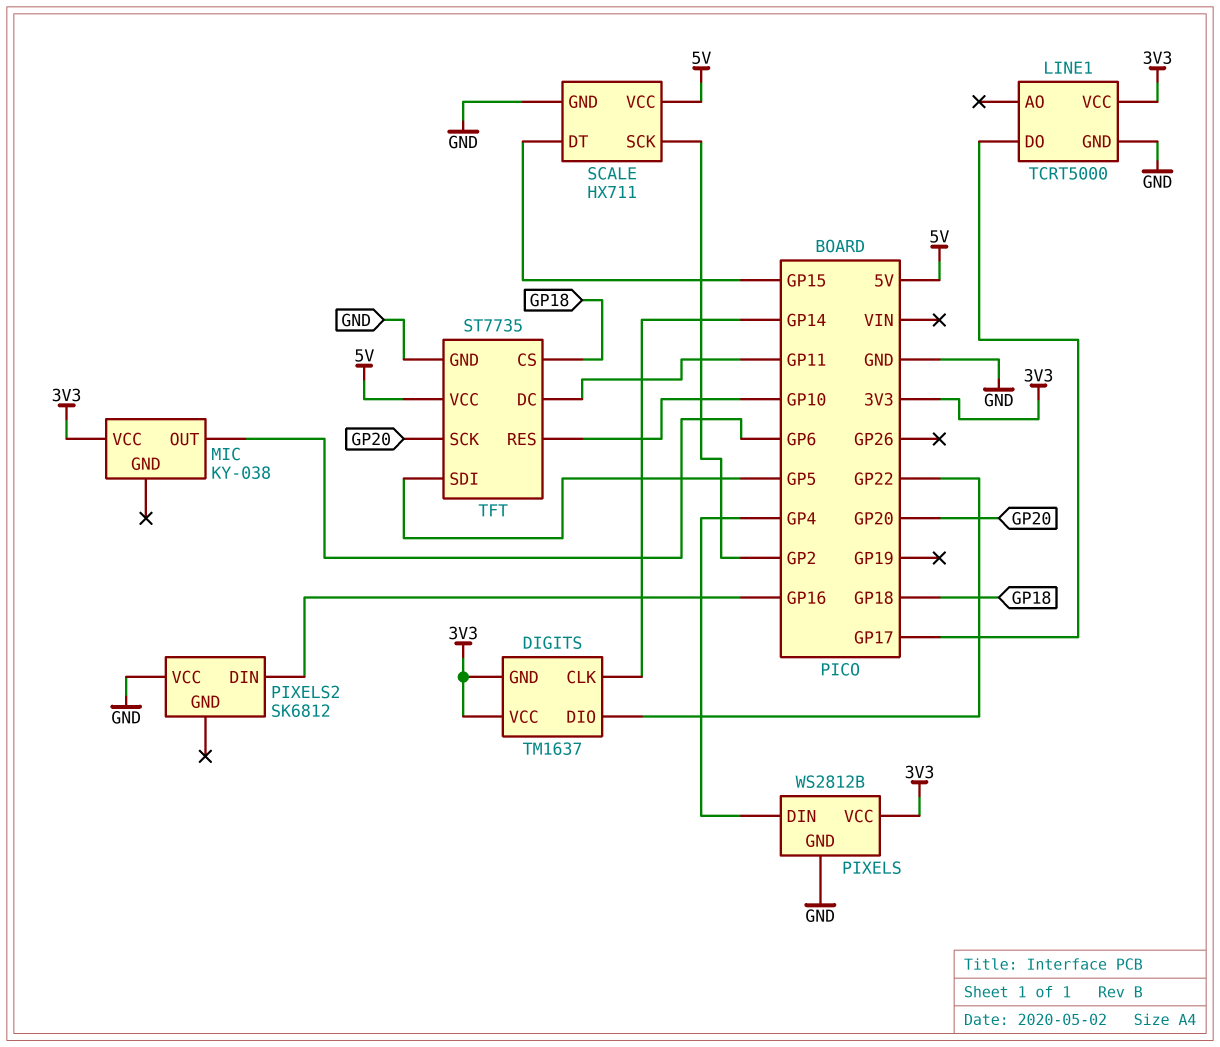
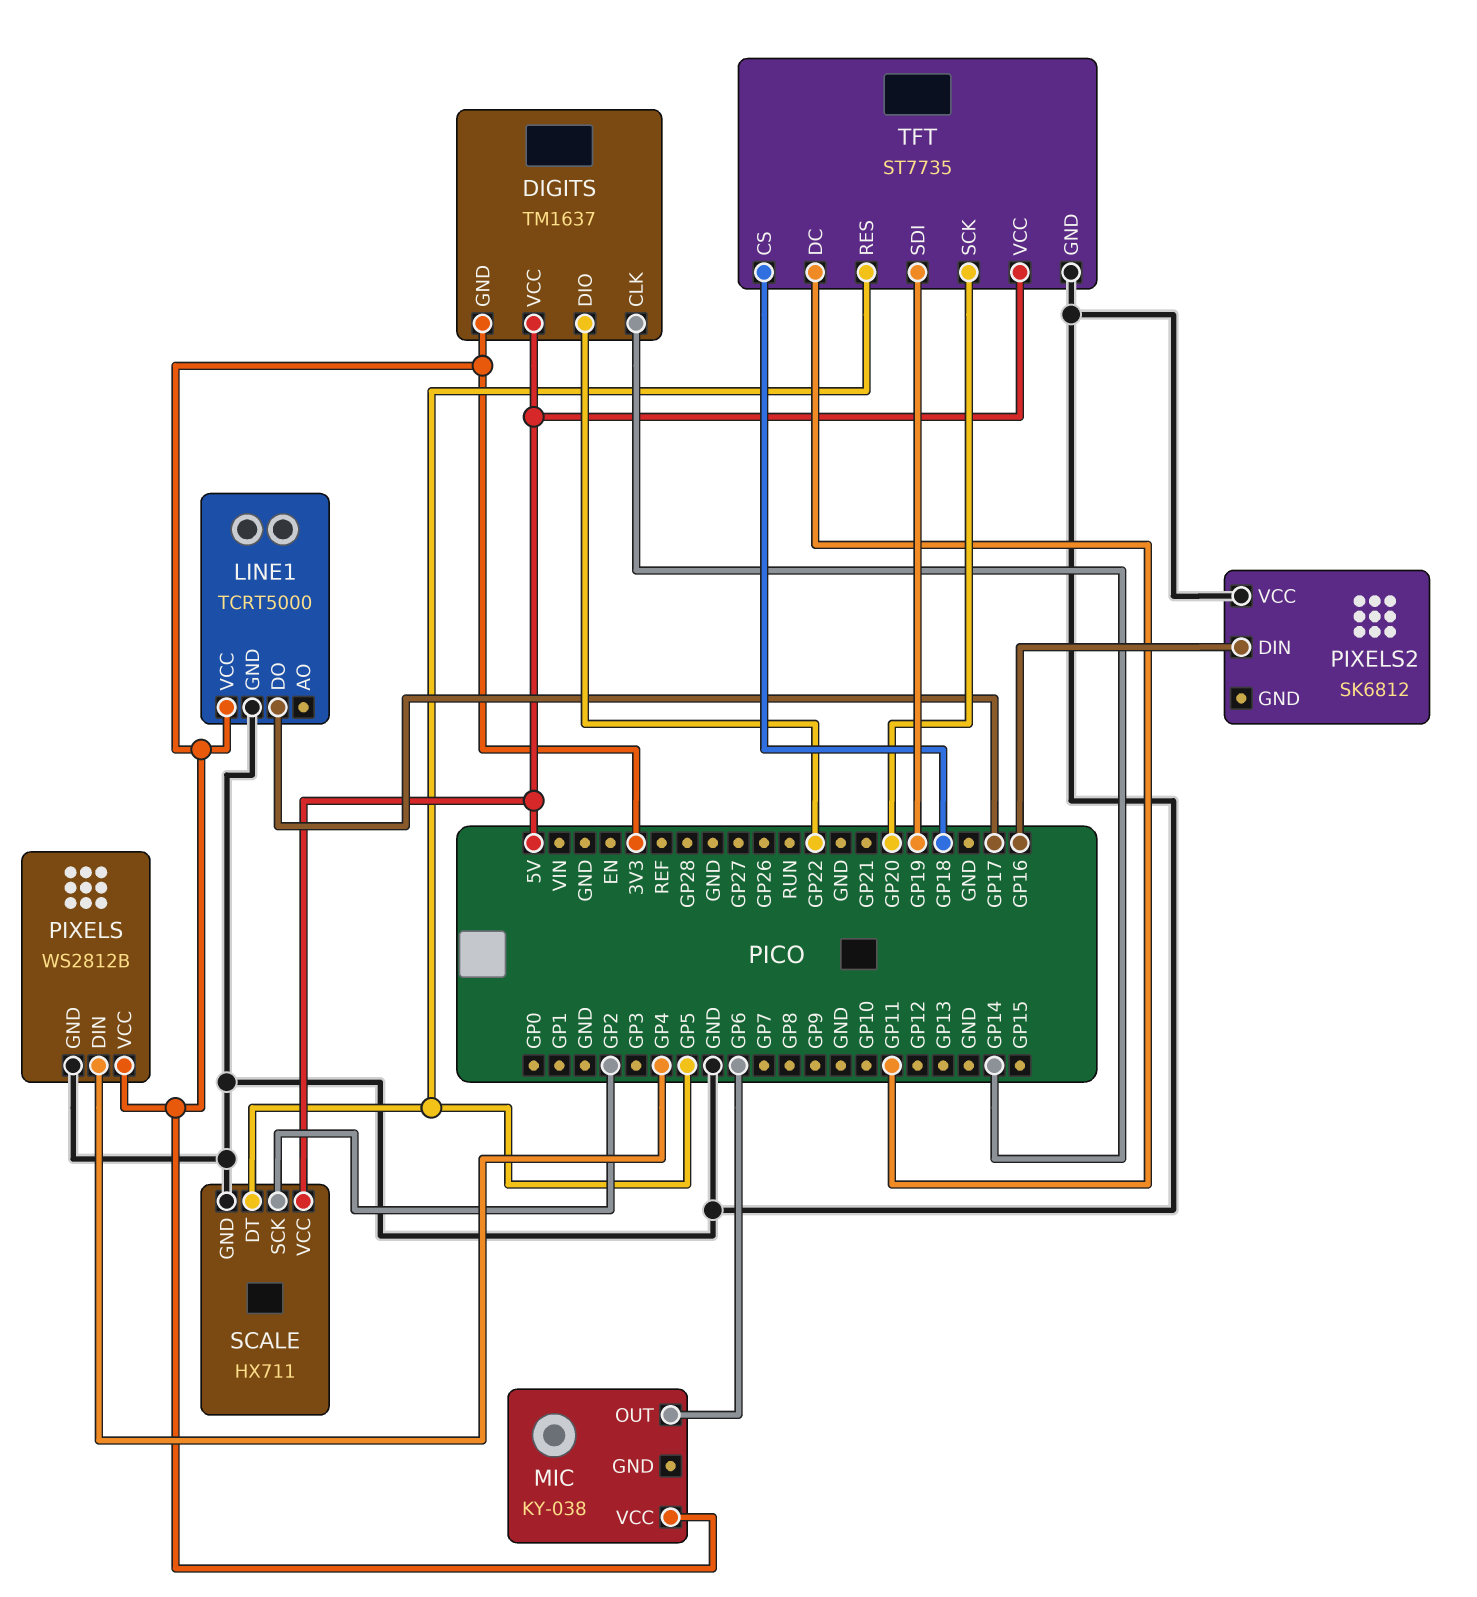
DIGITS pin VCC: 3V3 -> 5V
SCALE pin DT: GP15 -> GP5
TFT pin RES: GP10 -> GP5
TFT pin SDI: GP5 -> GP19

